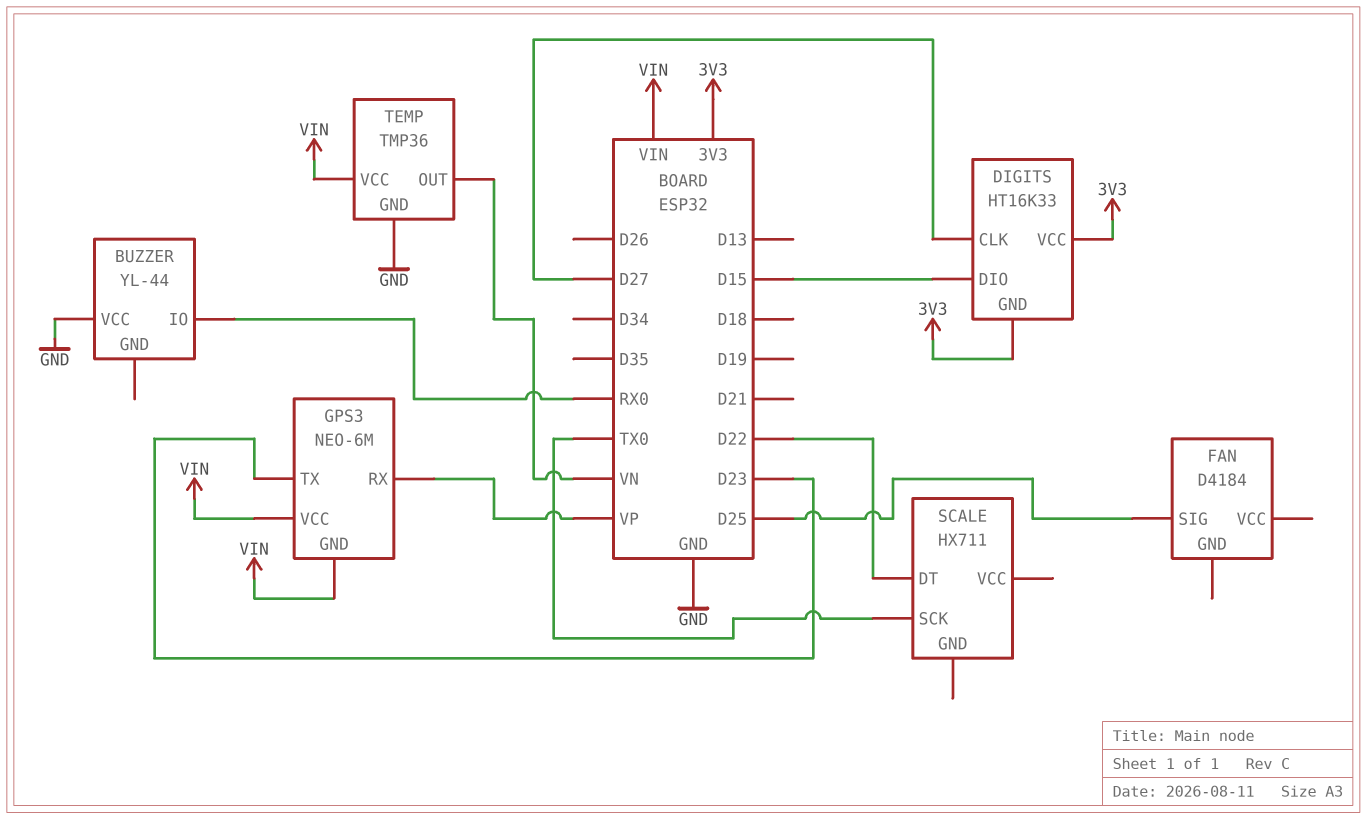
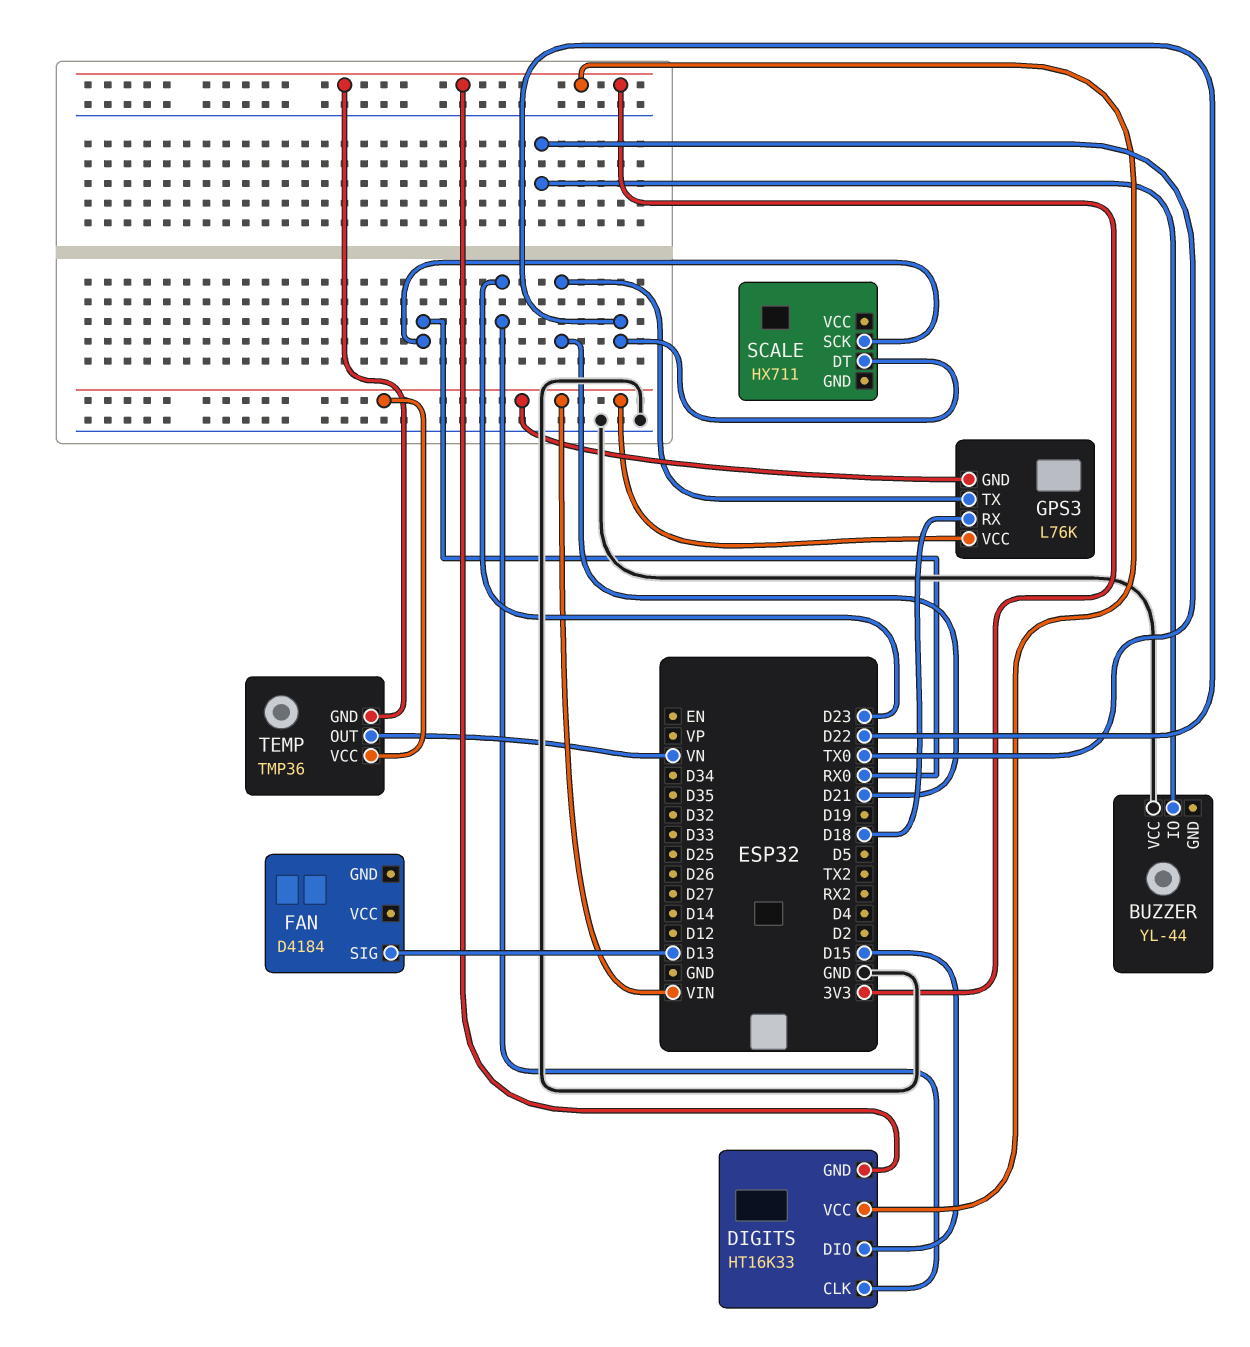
BUZZER pin IO: RX0 -> TX0
DIGITS pin CLK: D27 -> D23
FAN pin SIG: D25 -> D13
GPS3: NEO-6M -> L76K
GPS3 pin RX: VP -> D18
GPS3 pin TX: D23 -> D21
SCALE pin SCK: TX0 -> RX0
TEMP pin GND: GND -> 3V3

